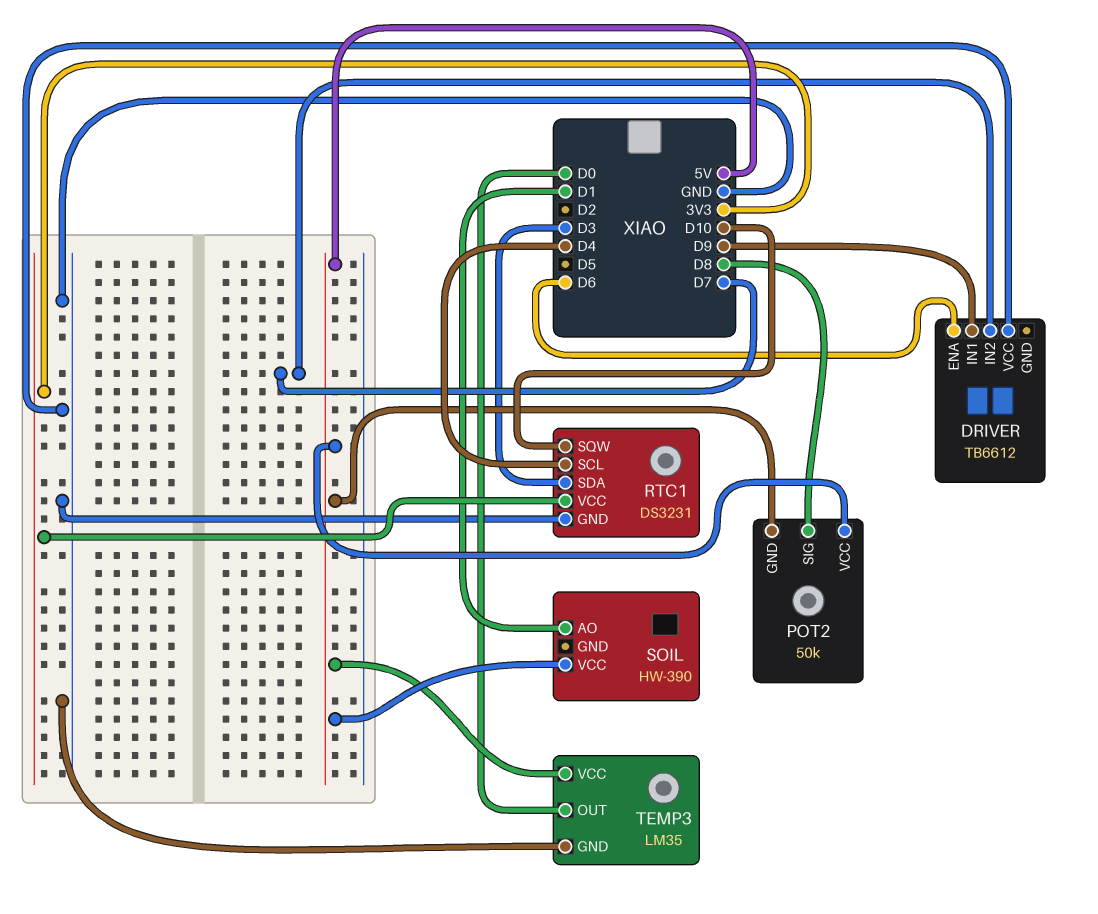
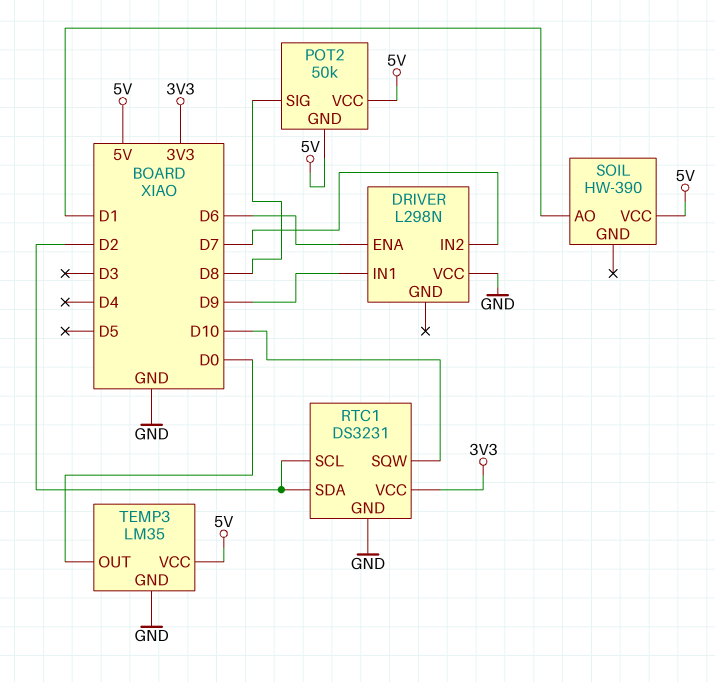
DRIVER: TB6612 -> L298N
RTC1 pin SCL: D4 -> D2
RTC1 pin SDA: D3 -> D2

